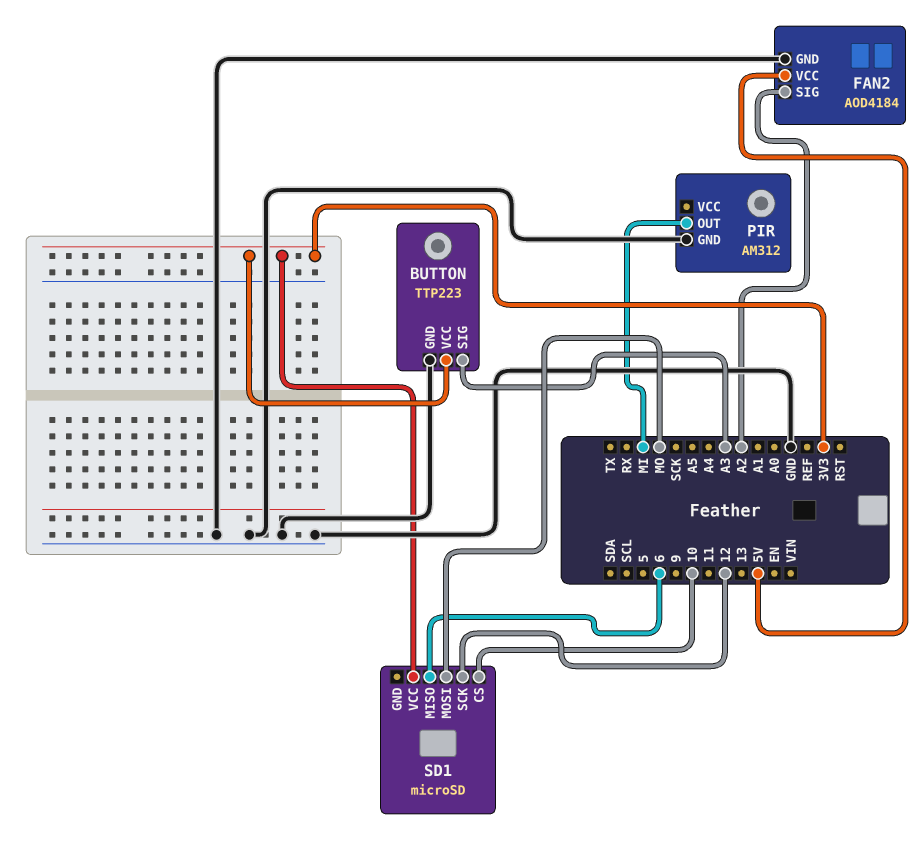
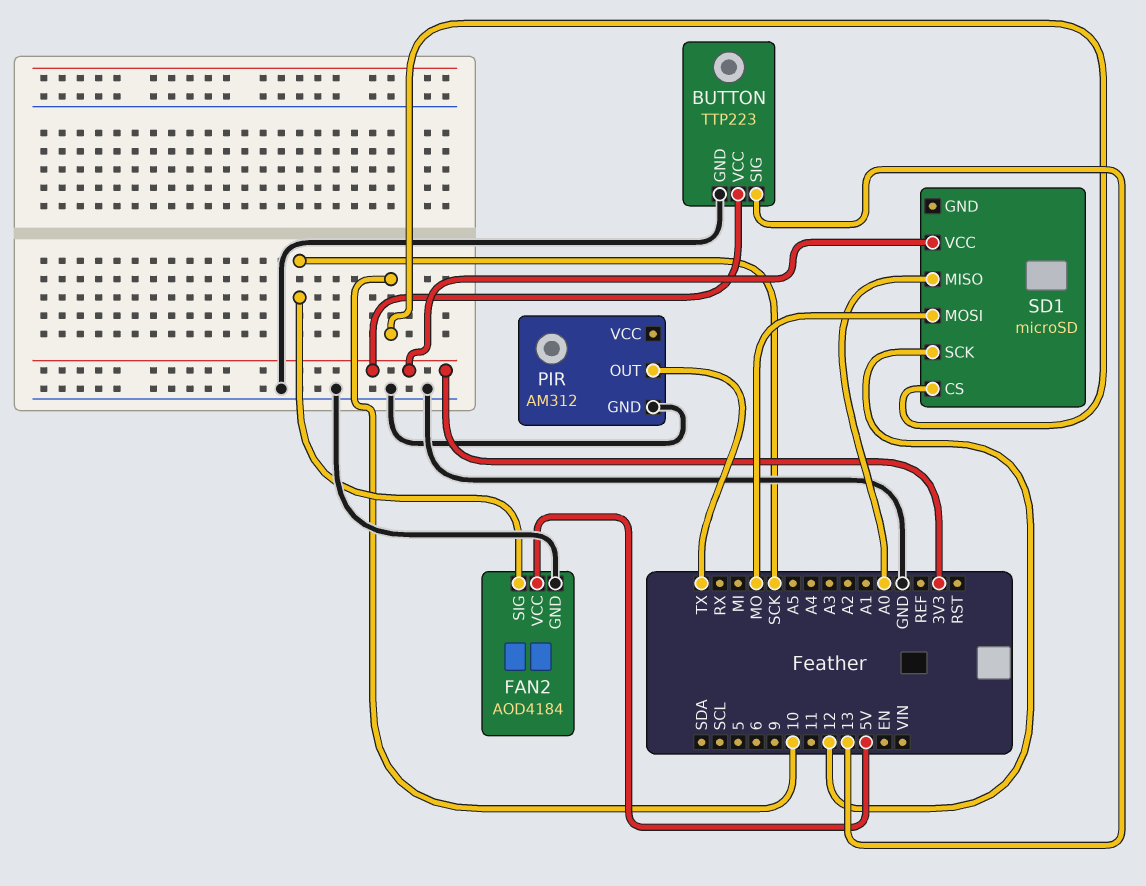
BUTTON pin SIG: A3 -> 13
FAN2 pin SIG: A2 -> SCK
PIR pin OUT: MI -> TX
SD1 pin MISO: 6 -> A0

